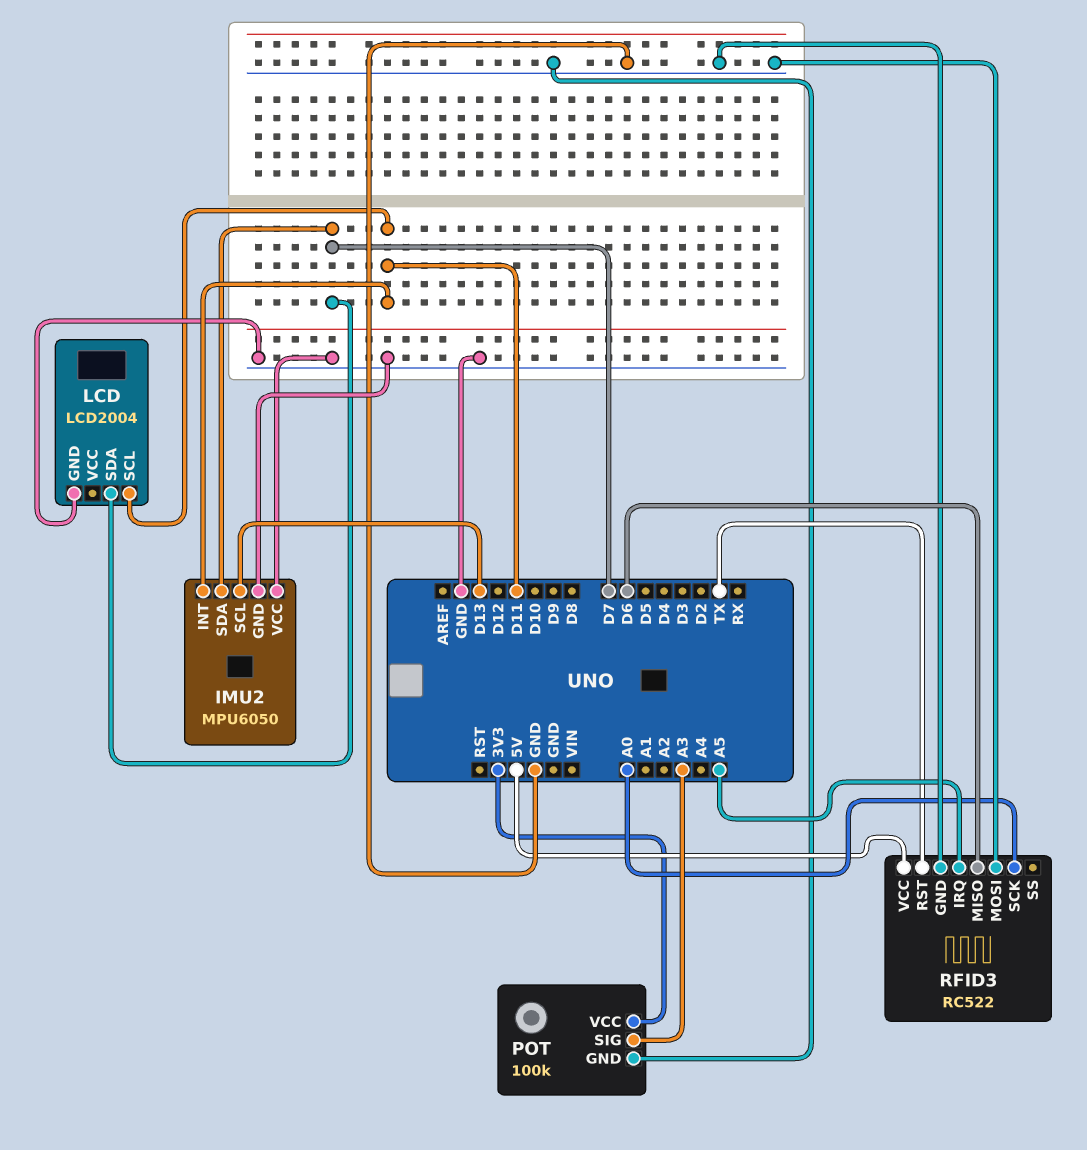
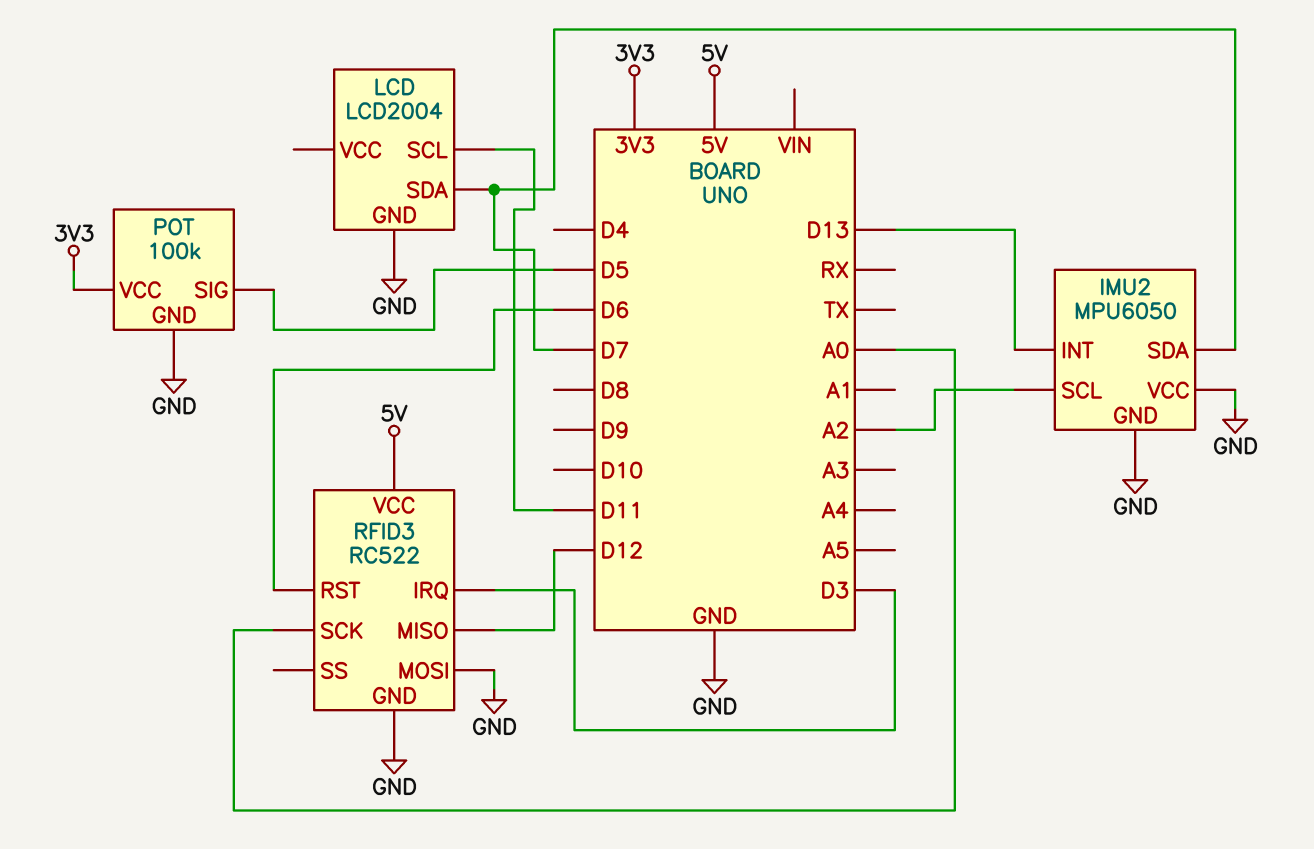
IMU2 pin INT: D11 -> D13
IMU2 pin SCL: D13 -> A2
POT pin SIG: A3 -> D5
RFID3 pin IRQ: A5 -> D3
RFID3 pin MISO: D6 -> D12
RFID3 pin RST: TX -> D6

